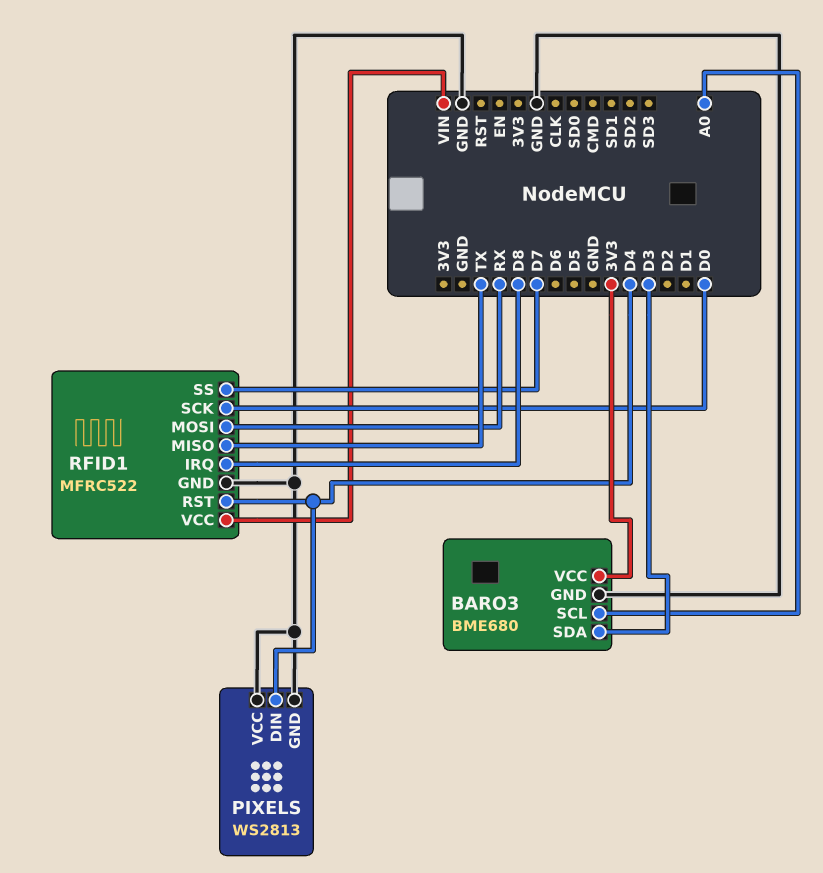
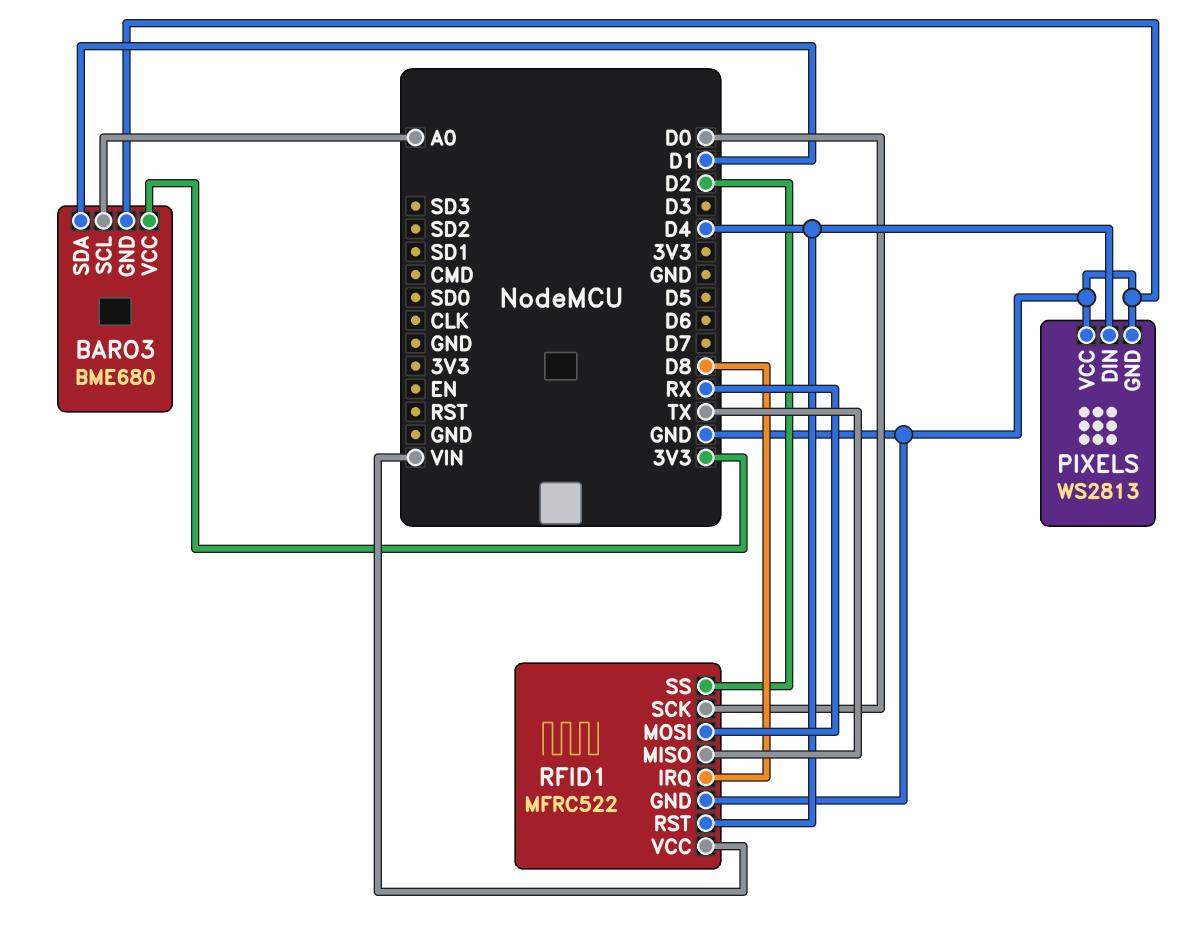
BARO3 pin SDA: D3 -> D1
RFID1 pin SS: D7 -> D2

